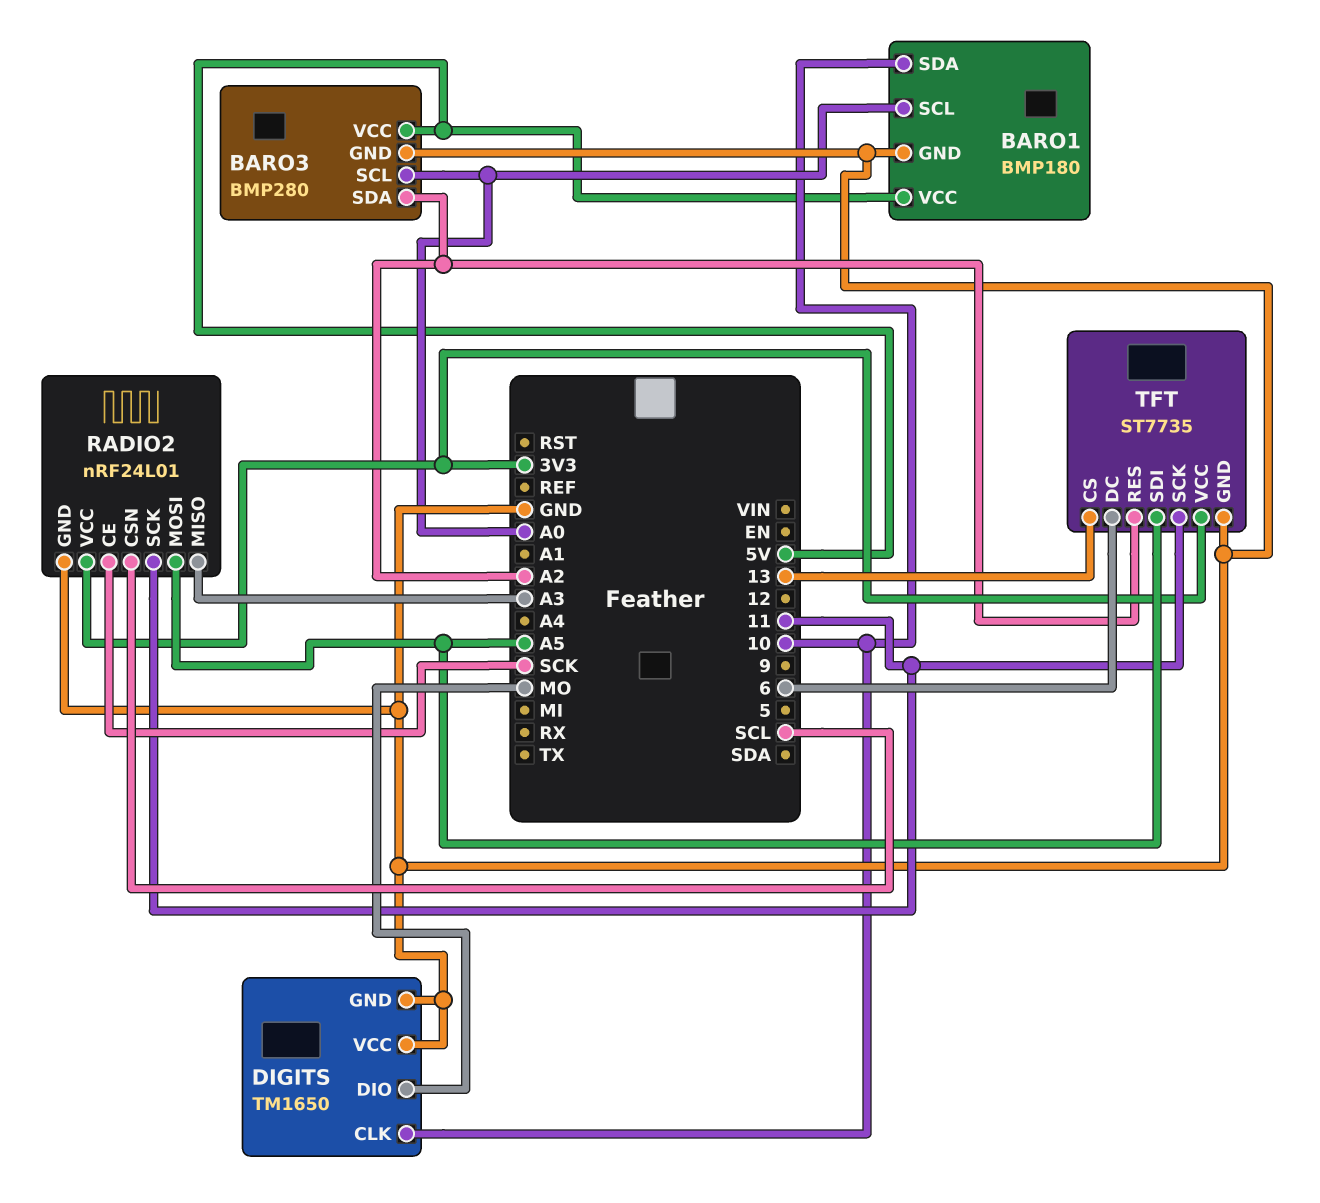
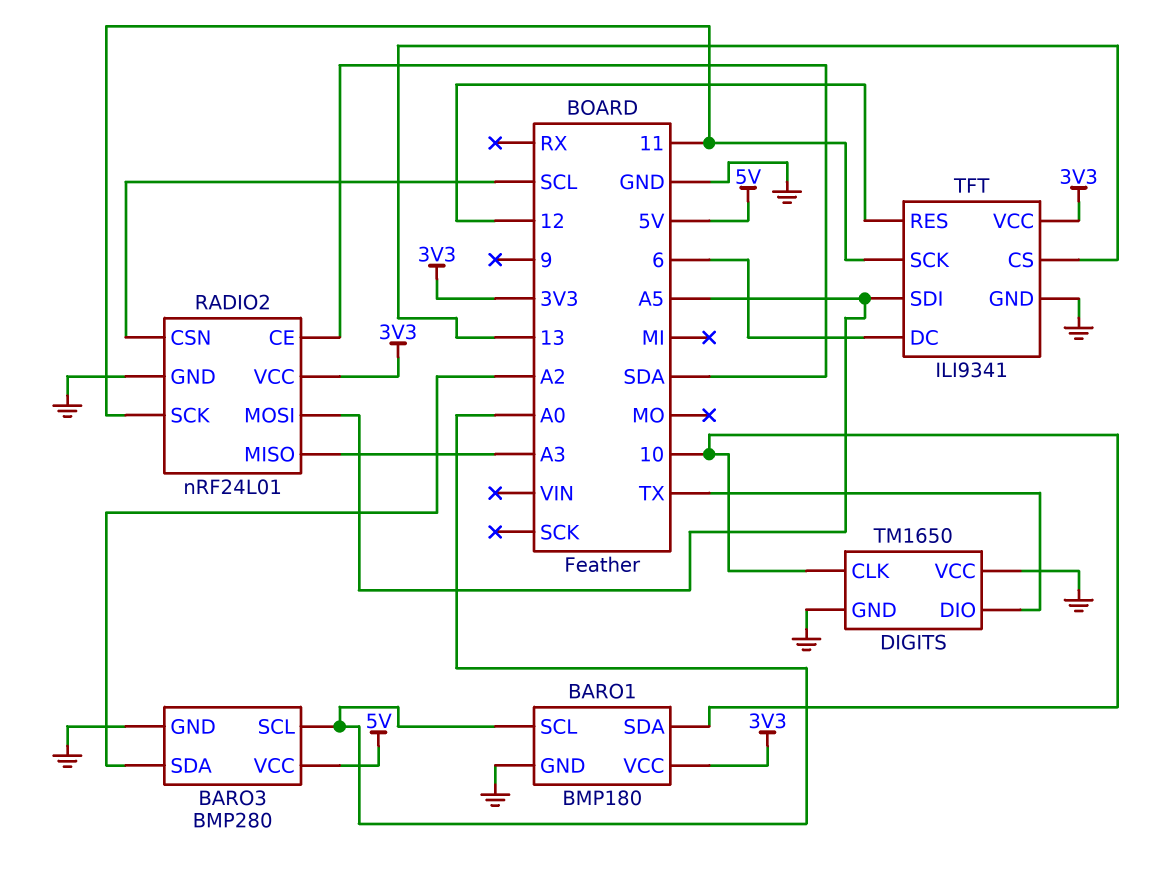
BARO1 pin VCC: 5V -> 3V3
DIGITS pin DIO: MO -> TX
RADIO2 pin CE: SCK -> SDA
TFT: ST7735 -> ILI9341
TFT pin RES: A2 -> 12

